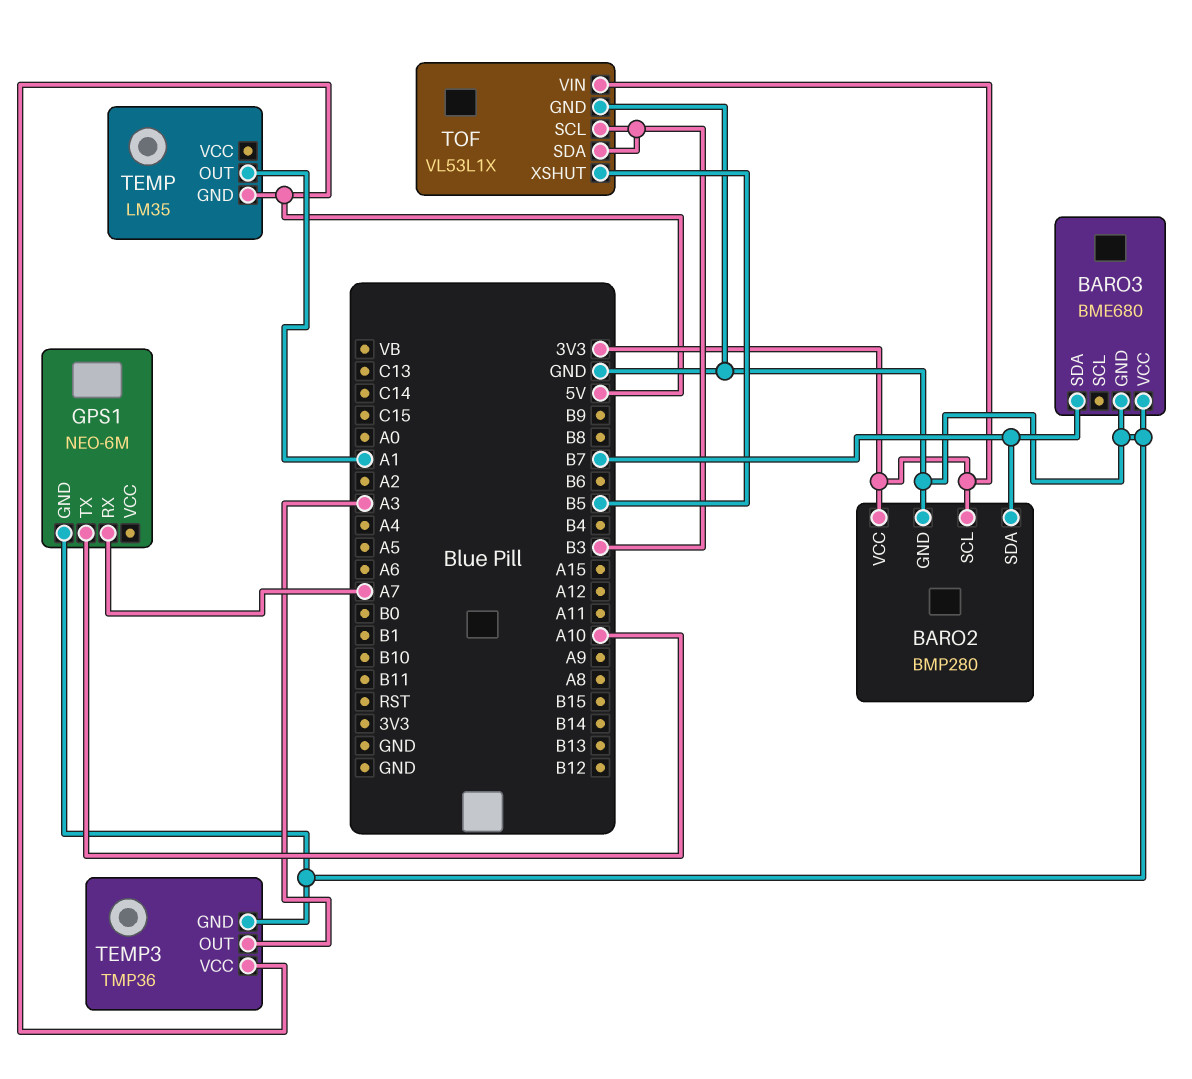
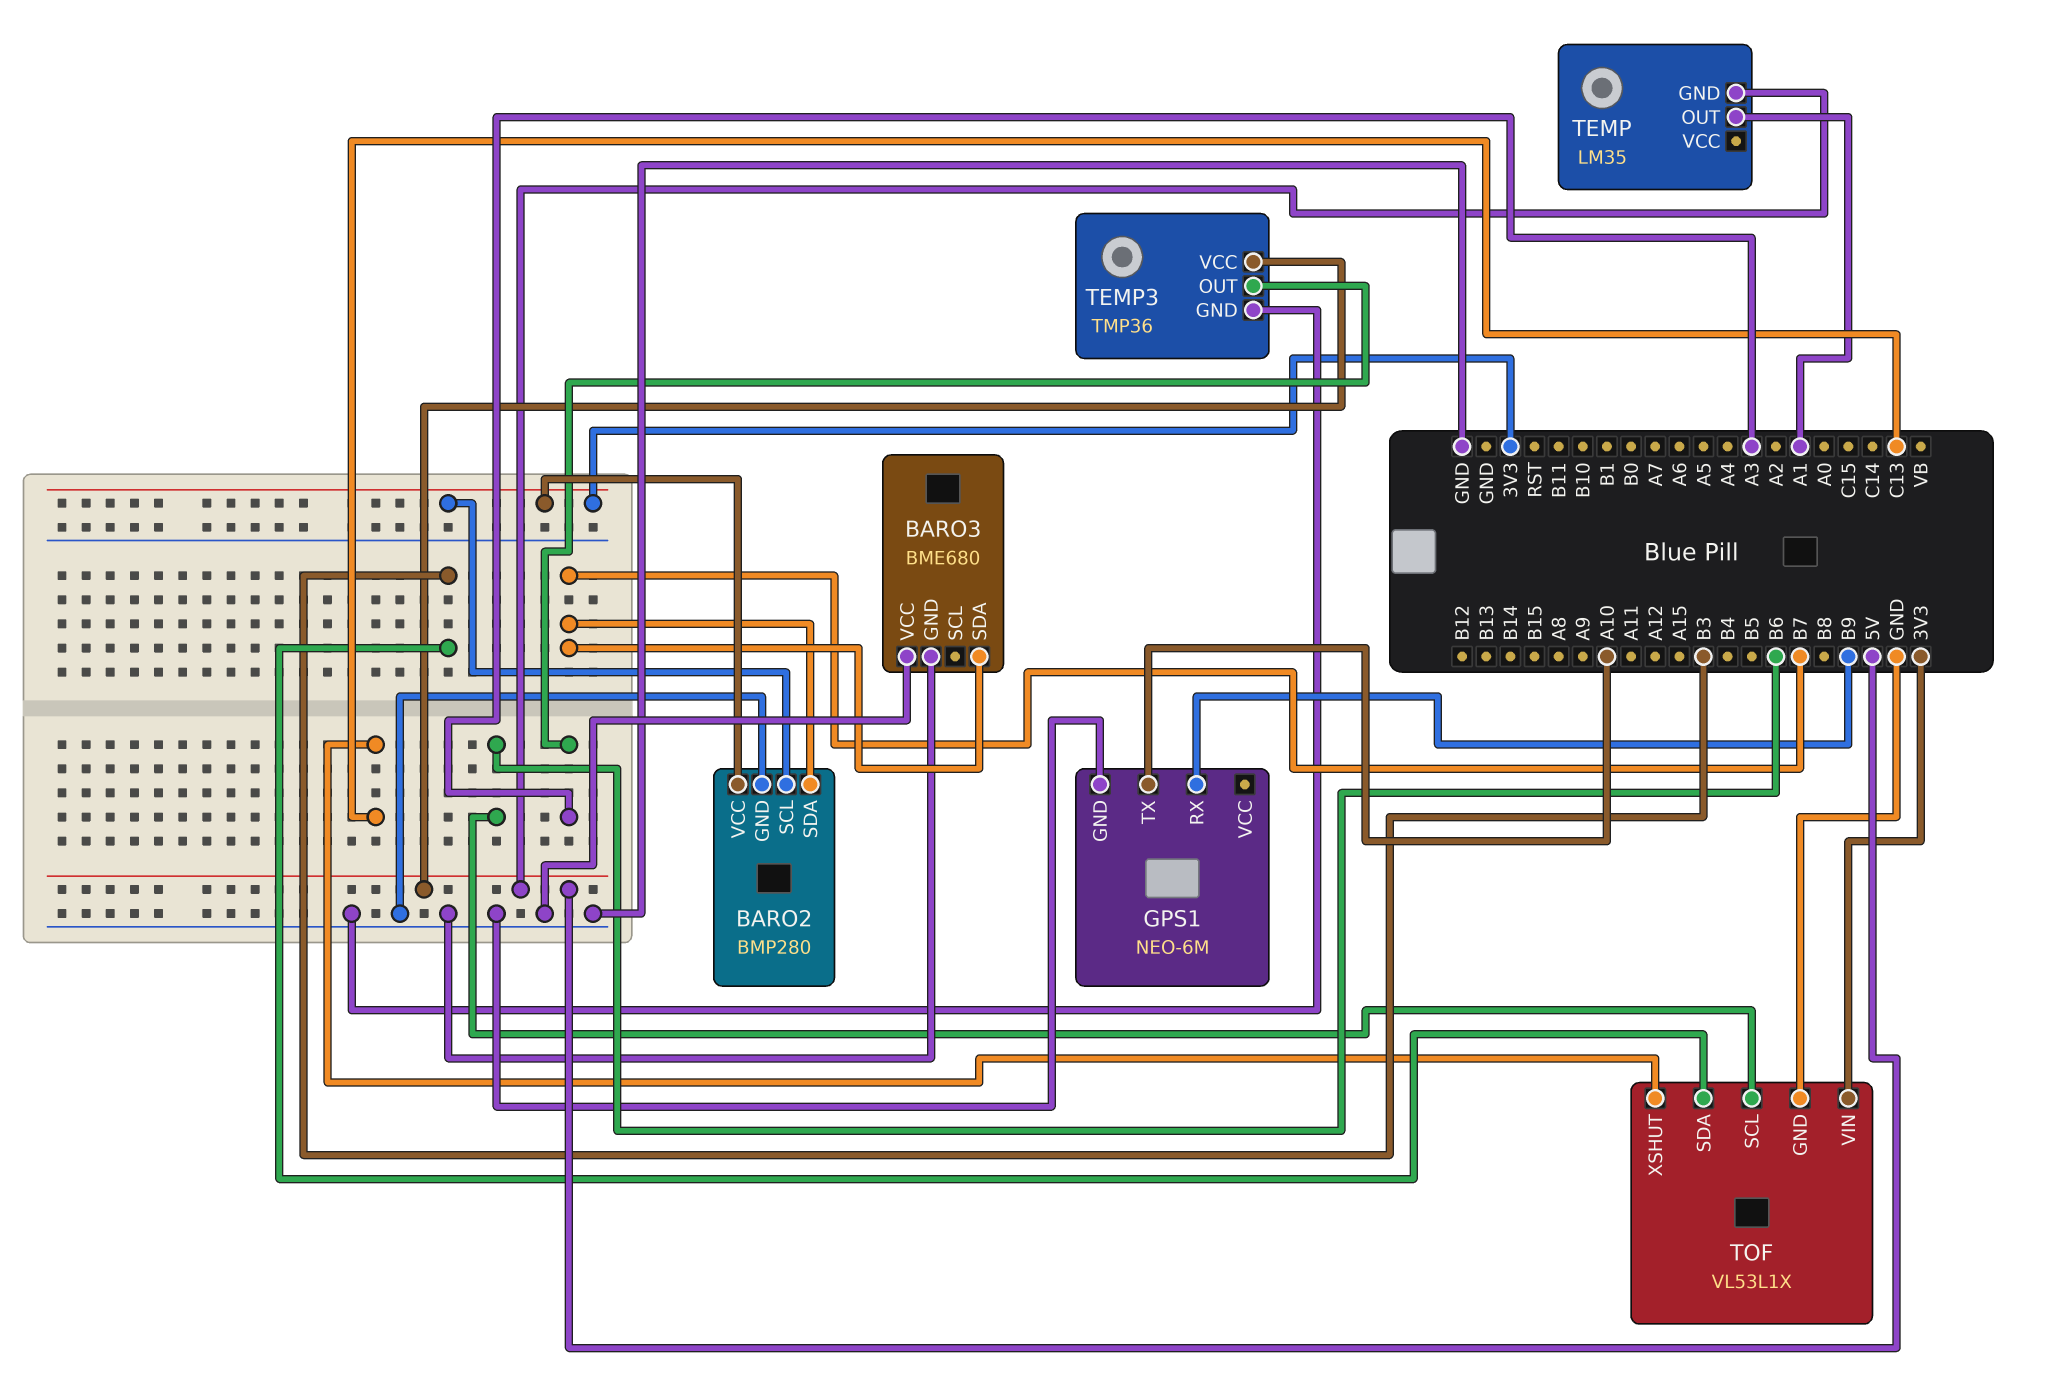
GPS1 pin RX: A7 -> B9
TOF pin SCL: B3 -> B6
TOF pin XSHUT: B5 -> C13

